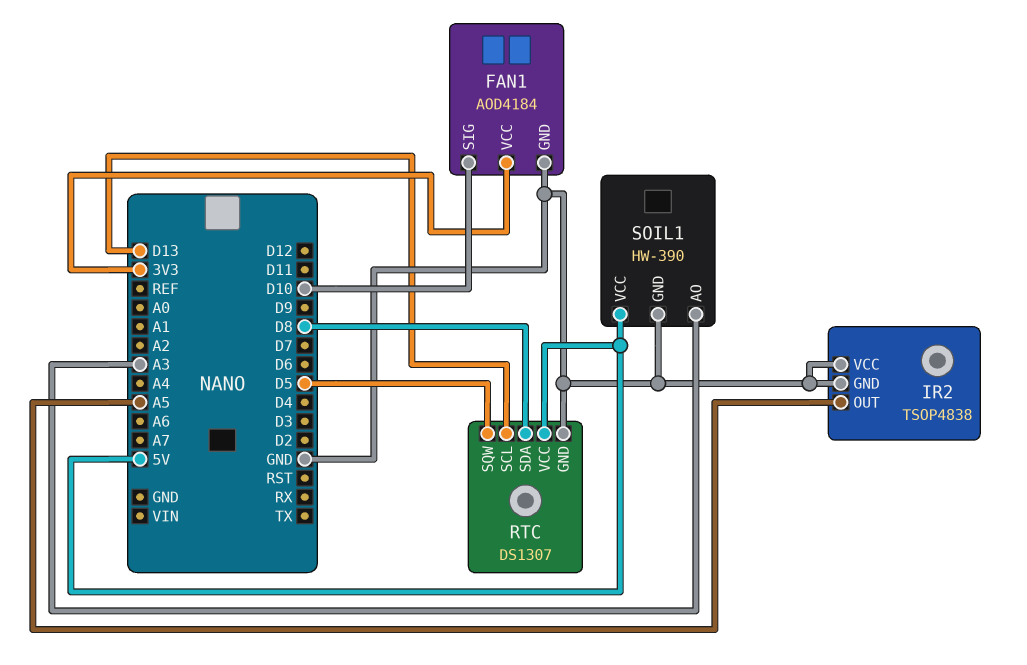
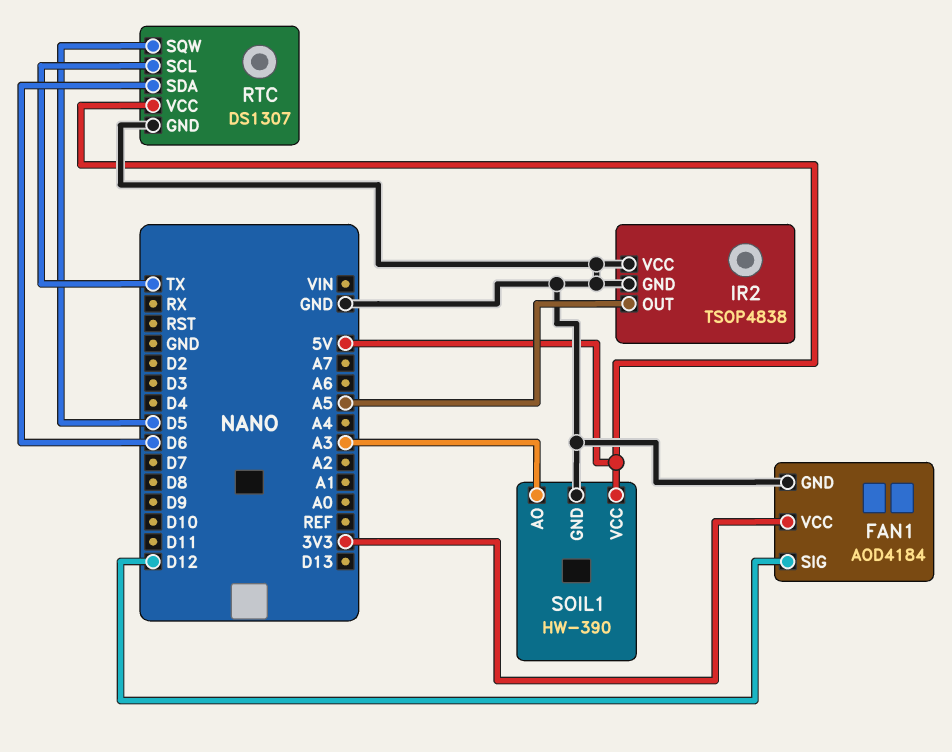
FAN1 pin SIG: D10 -> D12
RTC pin SCL: D13 -> TX
RTC pin SDA: D8 -> D6

